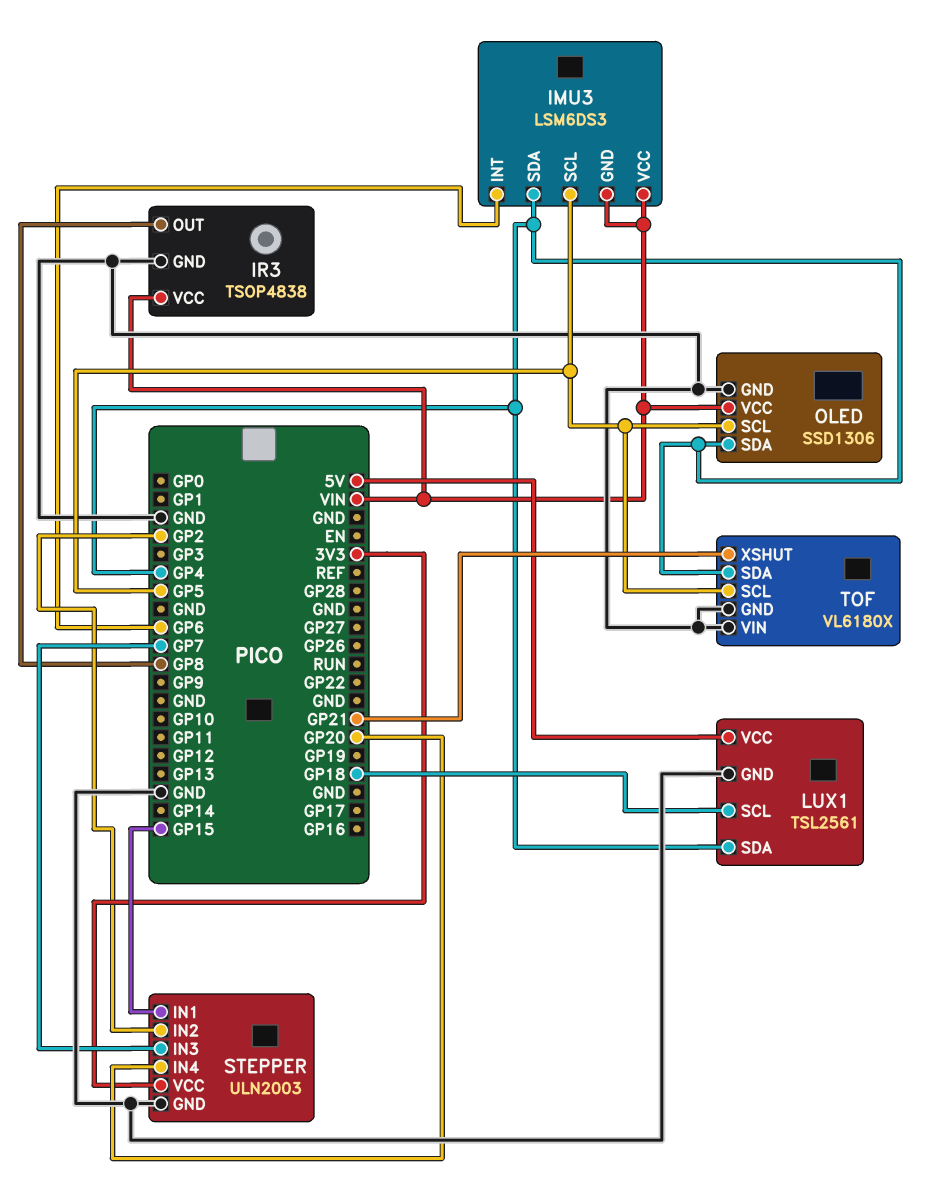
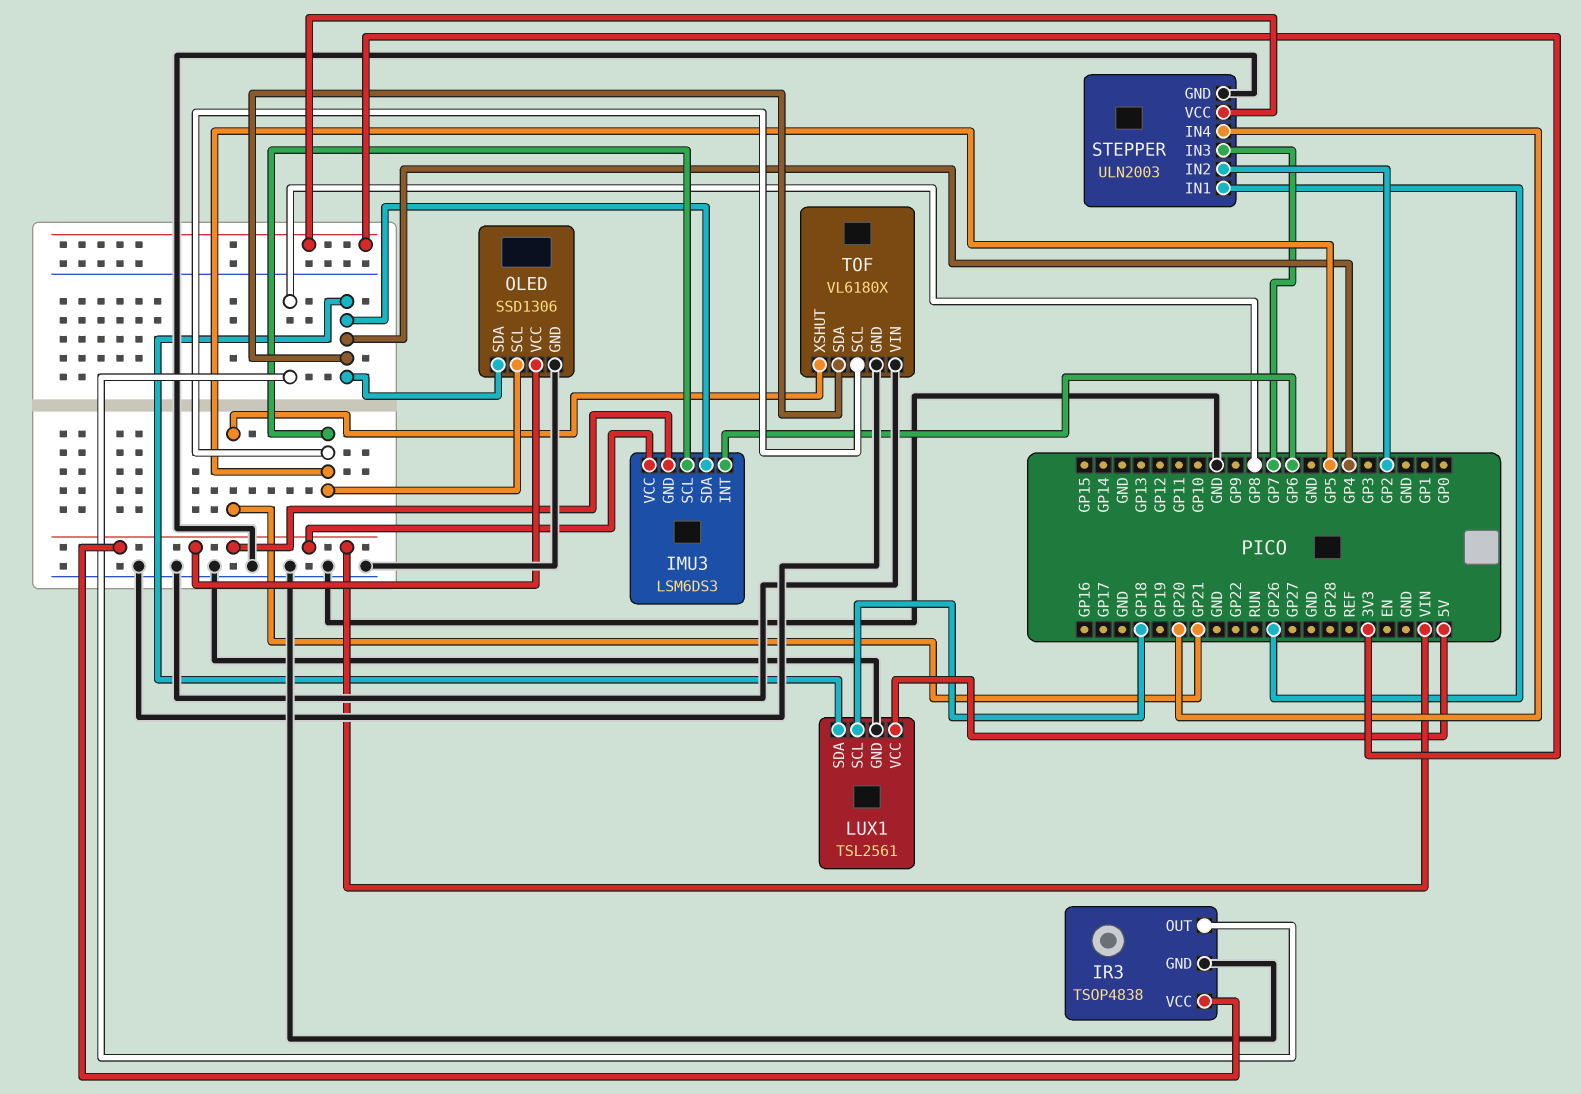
STEPPER pin IN1: GP15 -> GP26

